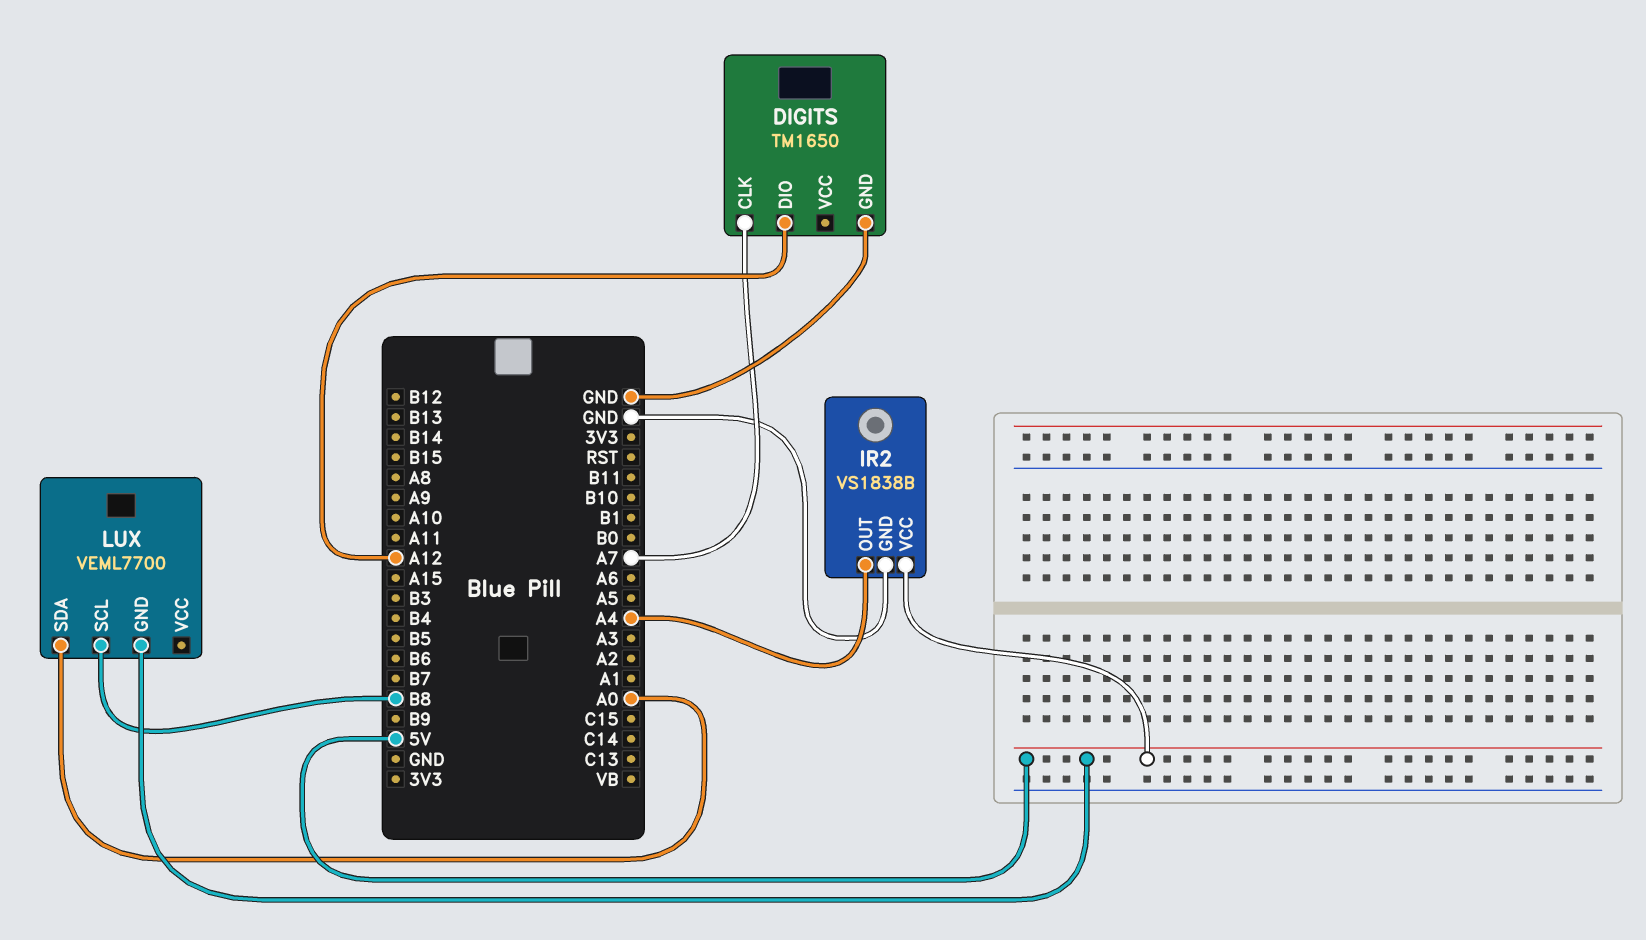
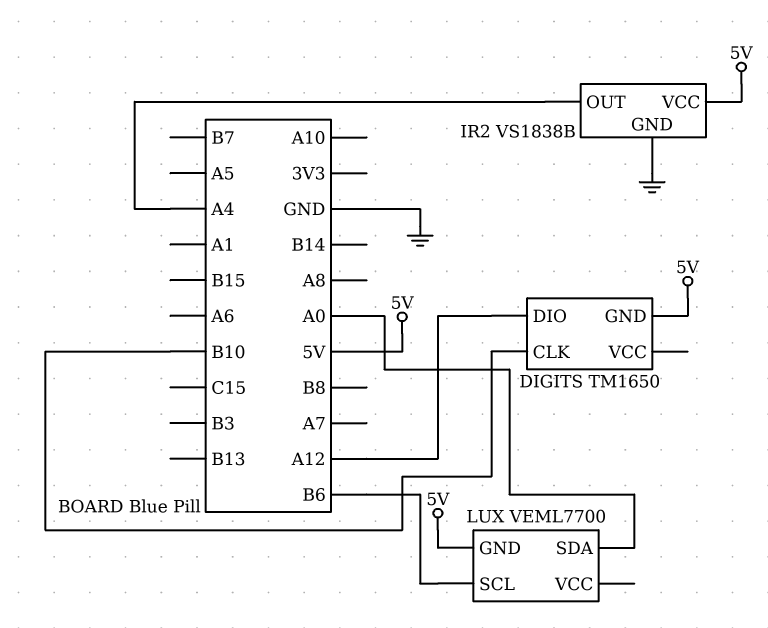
DIGITS pin CLK: A7 -> B10
DIGITS pin GND: GND -> 5V
LUX pin SCL: B8 -> B6

